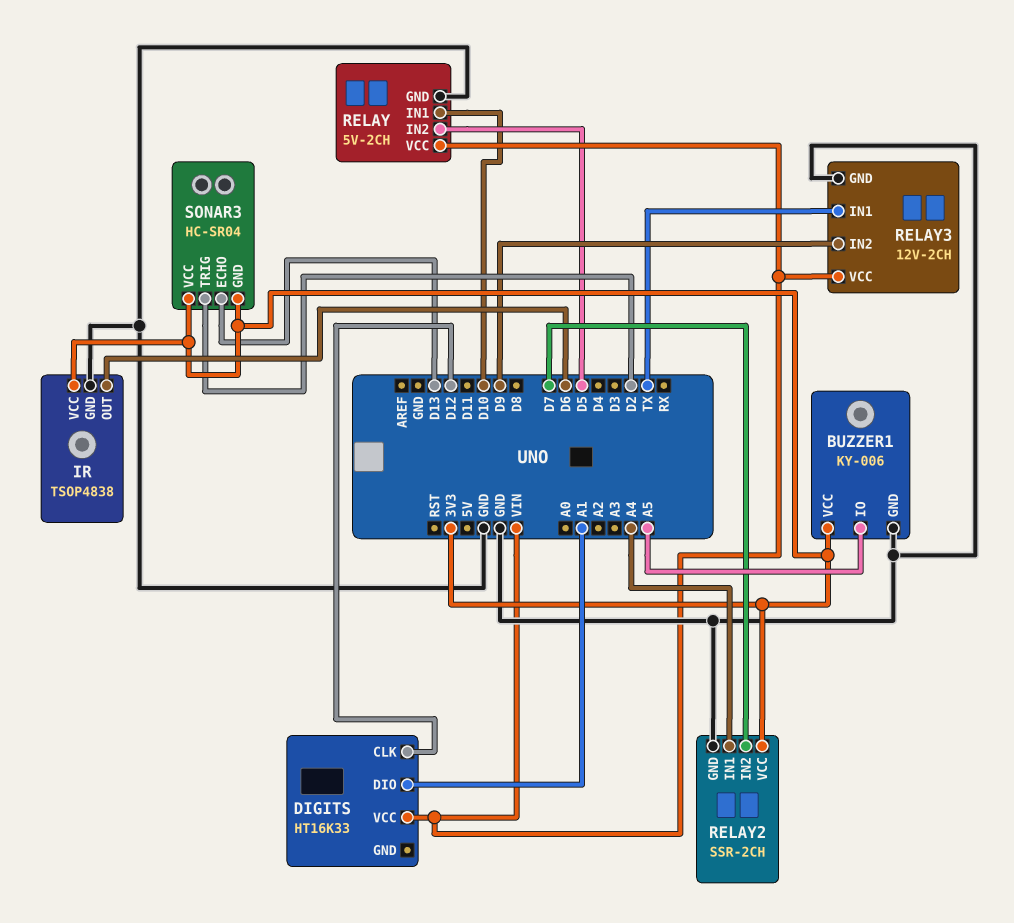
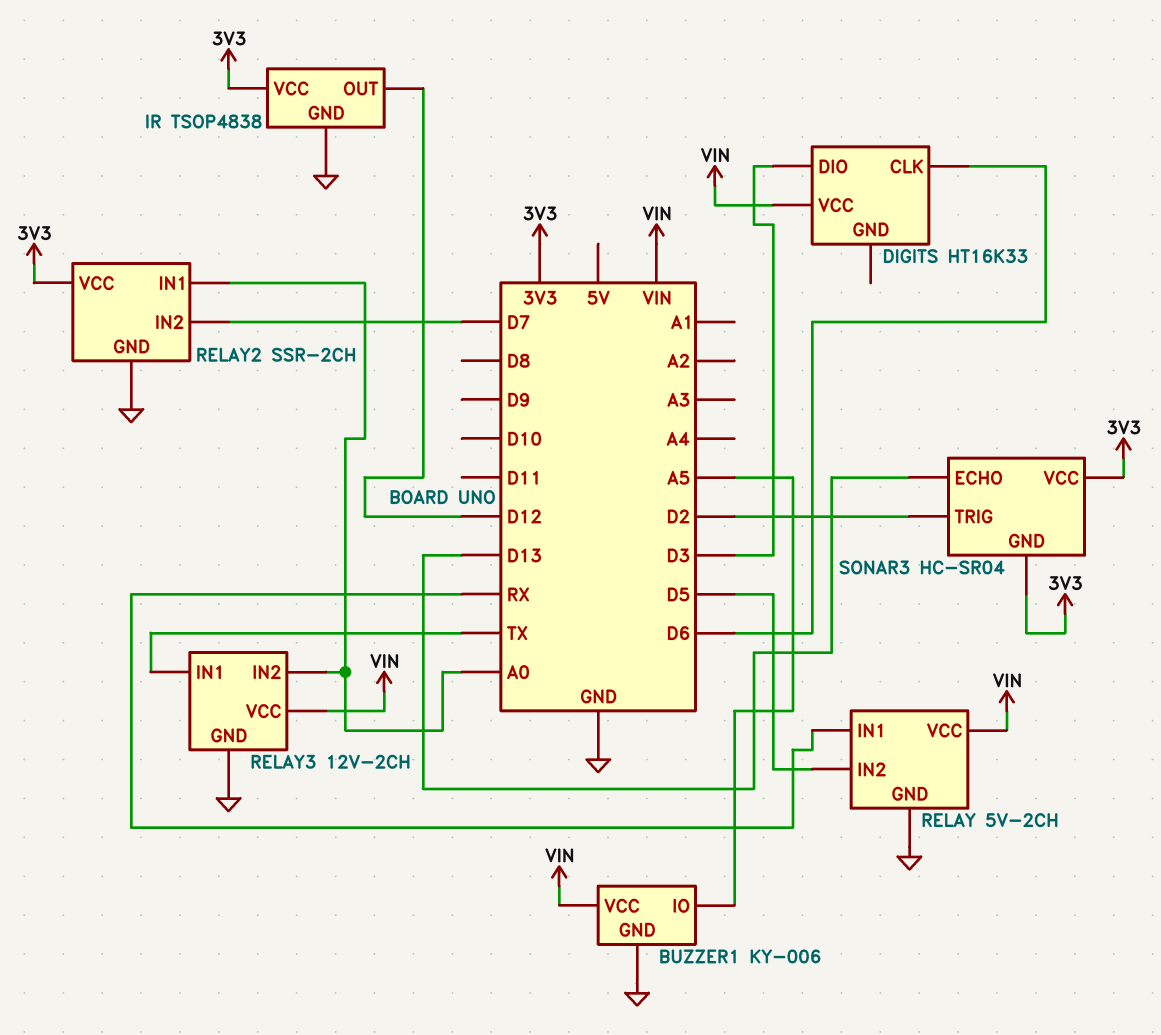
BUZZER1 pin VCC: 3V3 -> VIN
DIGITS pin CLK: D12 -> D6
DIGITS pin DIO: A1 -> D3
IR pin OUT: D6 -> D12
RELAY pin IN1: D10 -> RX
RELAY2 pin IN1: A4 -> A0
RELAY3 pin IN2: D9 -> A0

